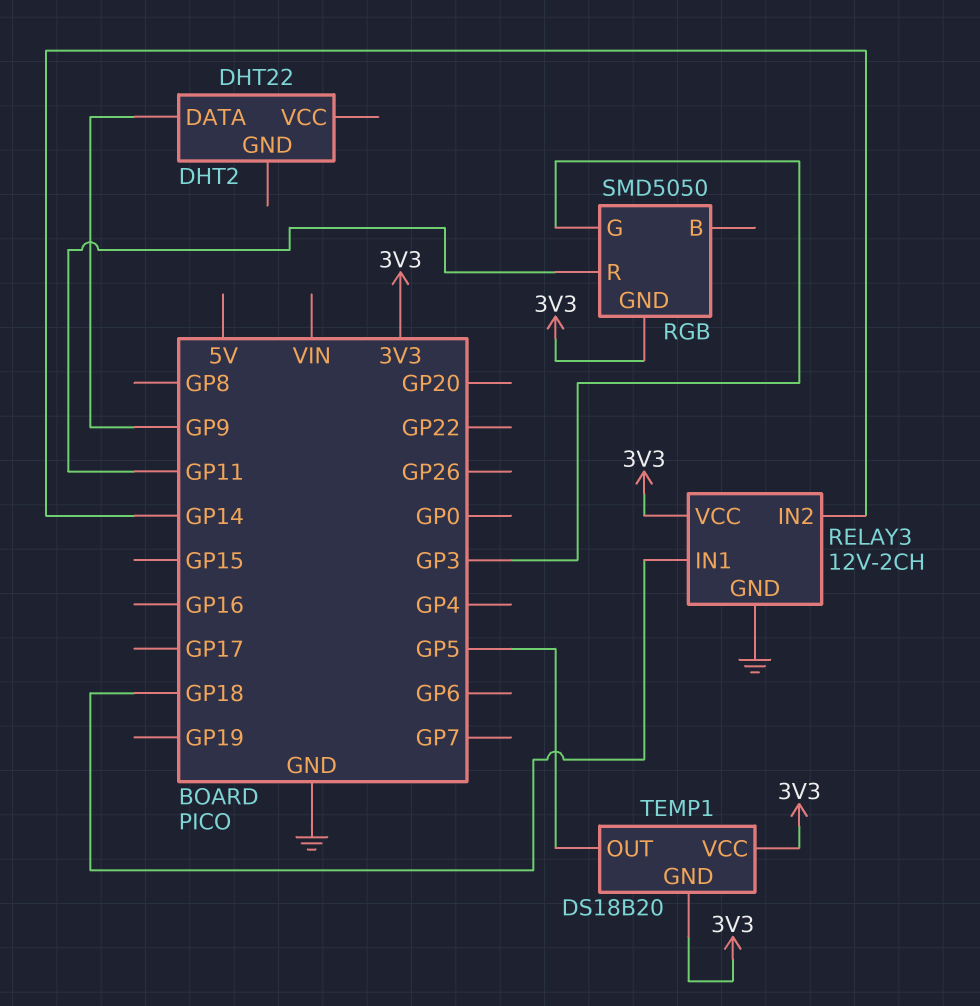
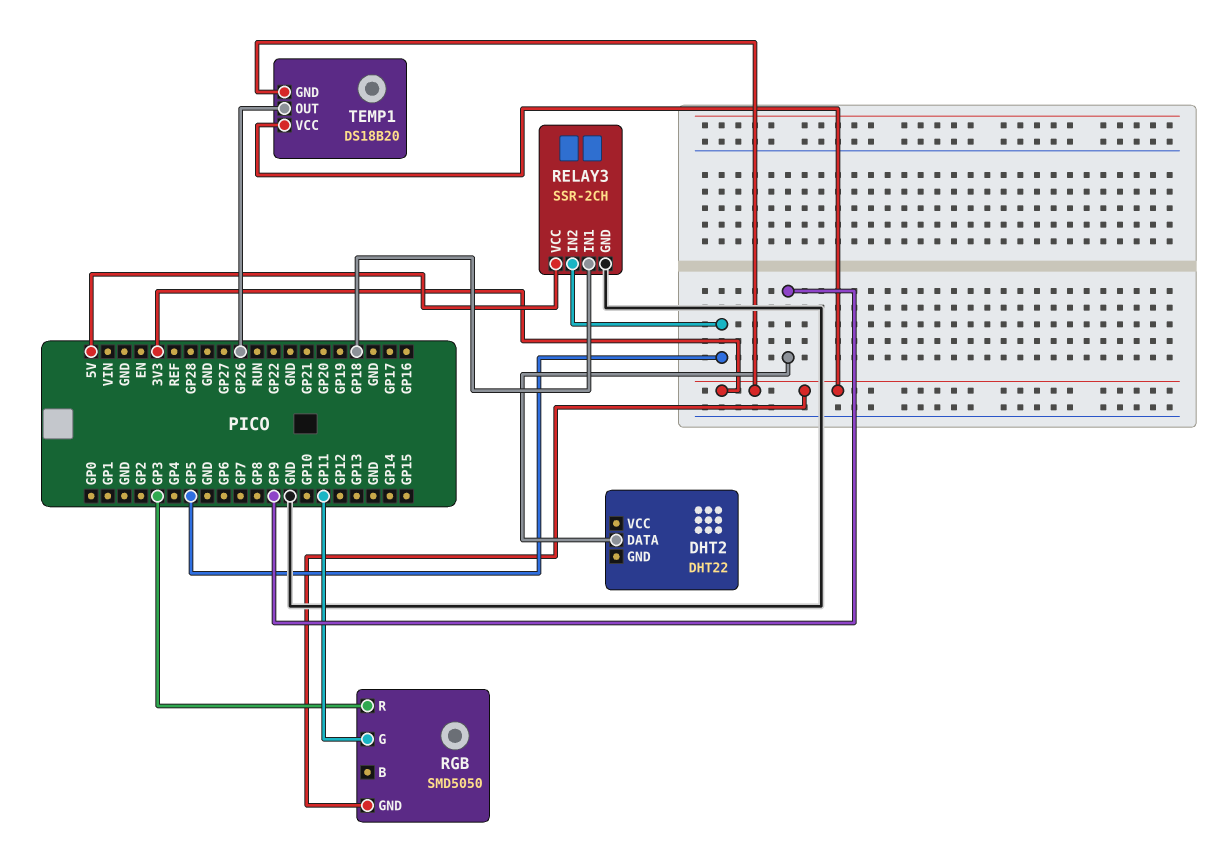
RELAY3: 12V-2CH -> SSR-2CH
RELAY3 pin IN2: GP14 -> GP5
RELAY3 pin VCC: 3V3 -> 5V
RGB pin G: GP3 -> GP11
RGB pin R: GP11 -> GP3
TEMP1 pin OUT: GP5 -> GP26

